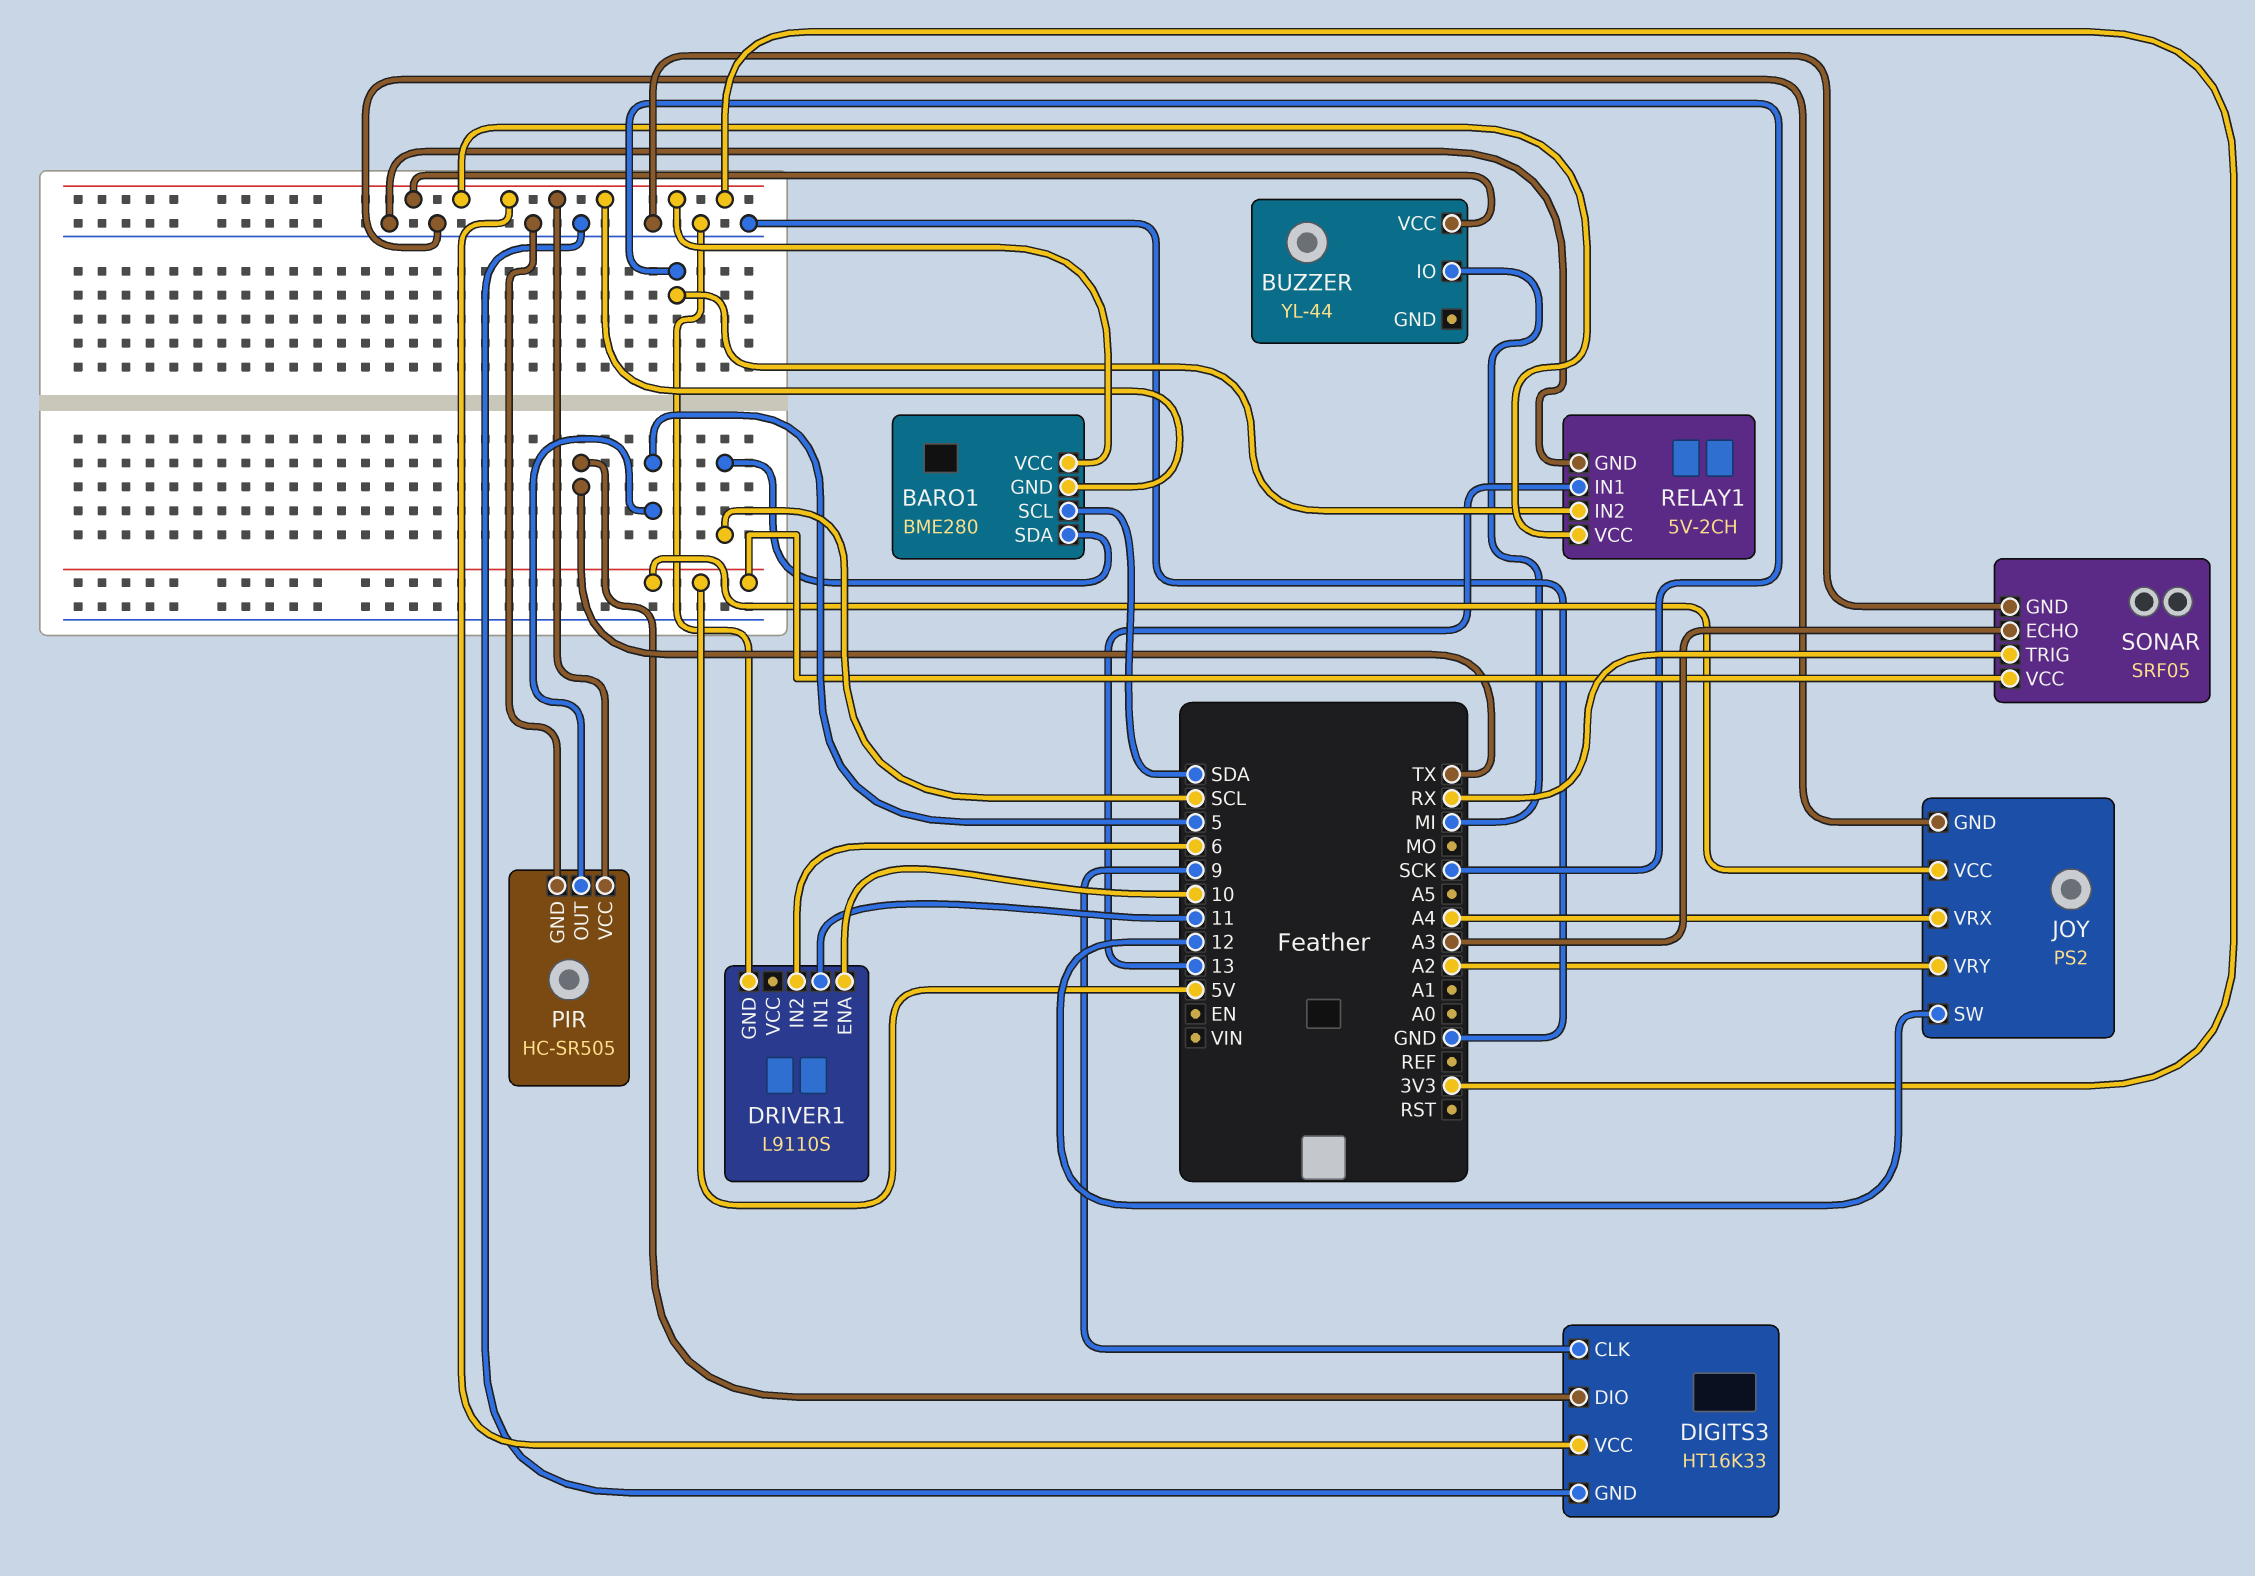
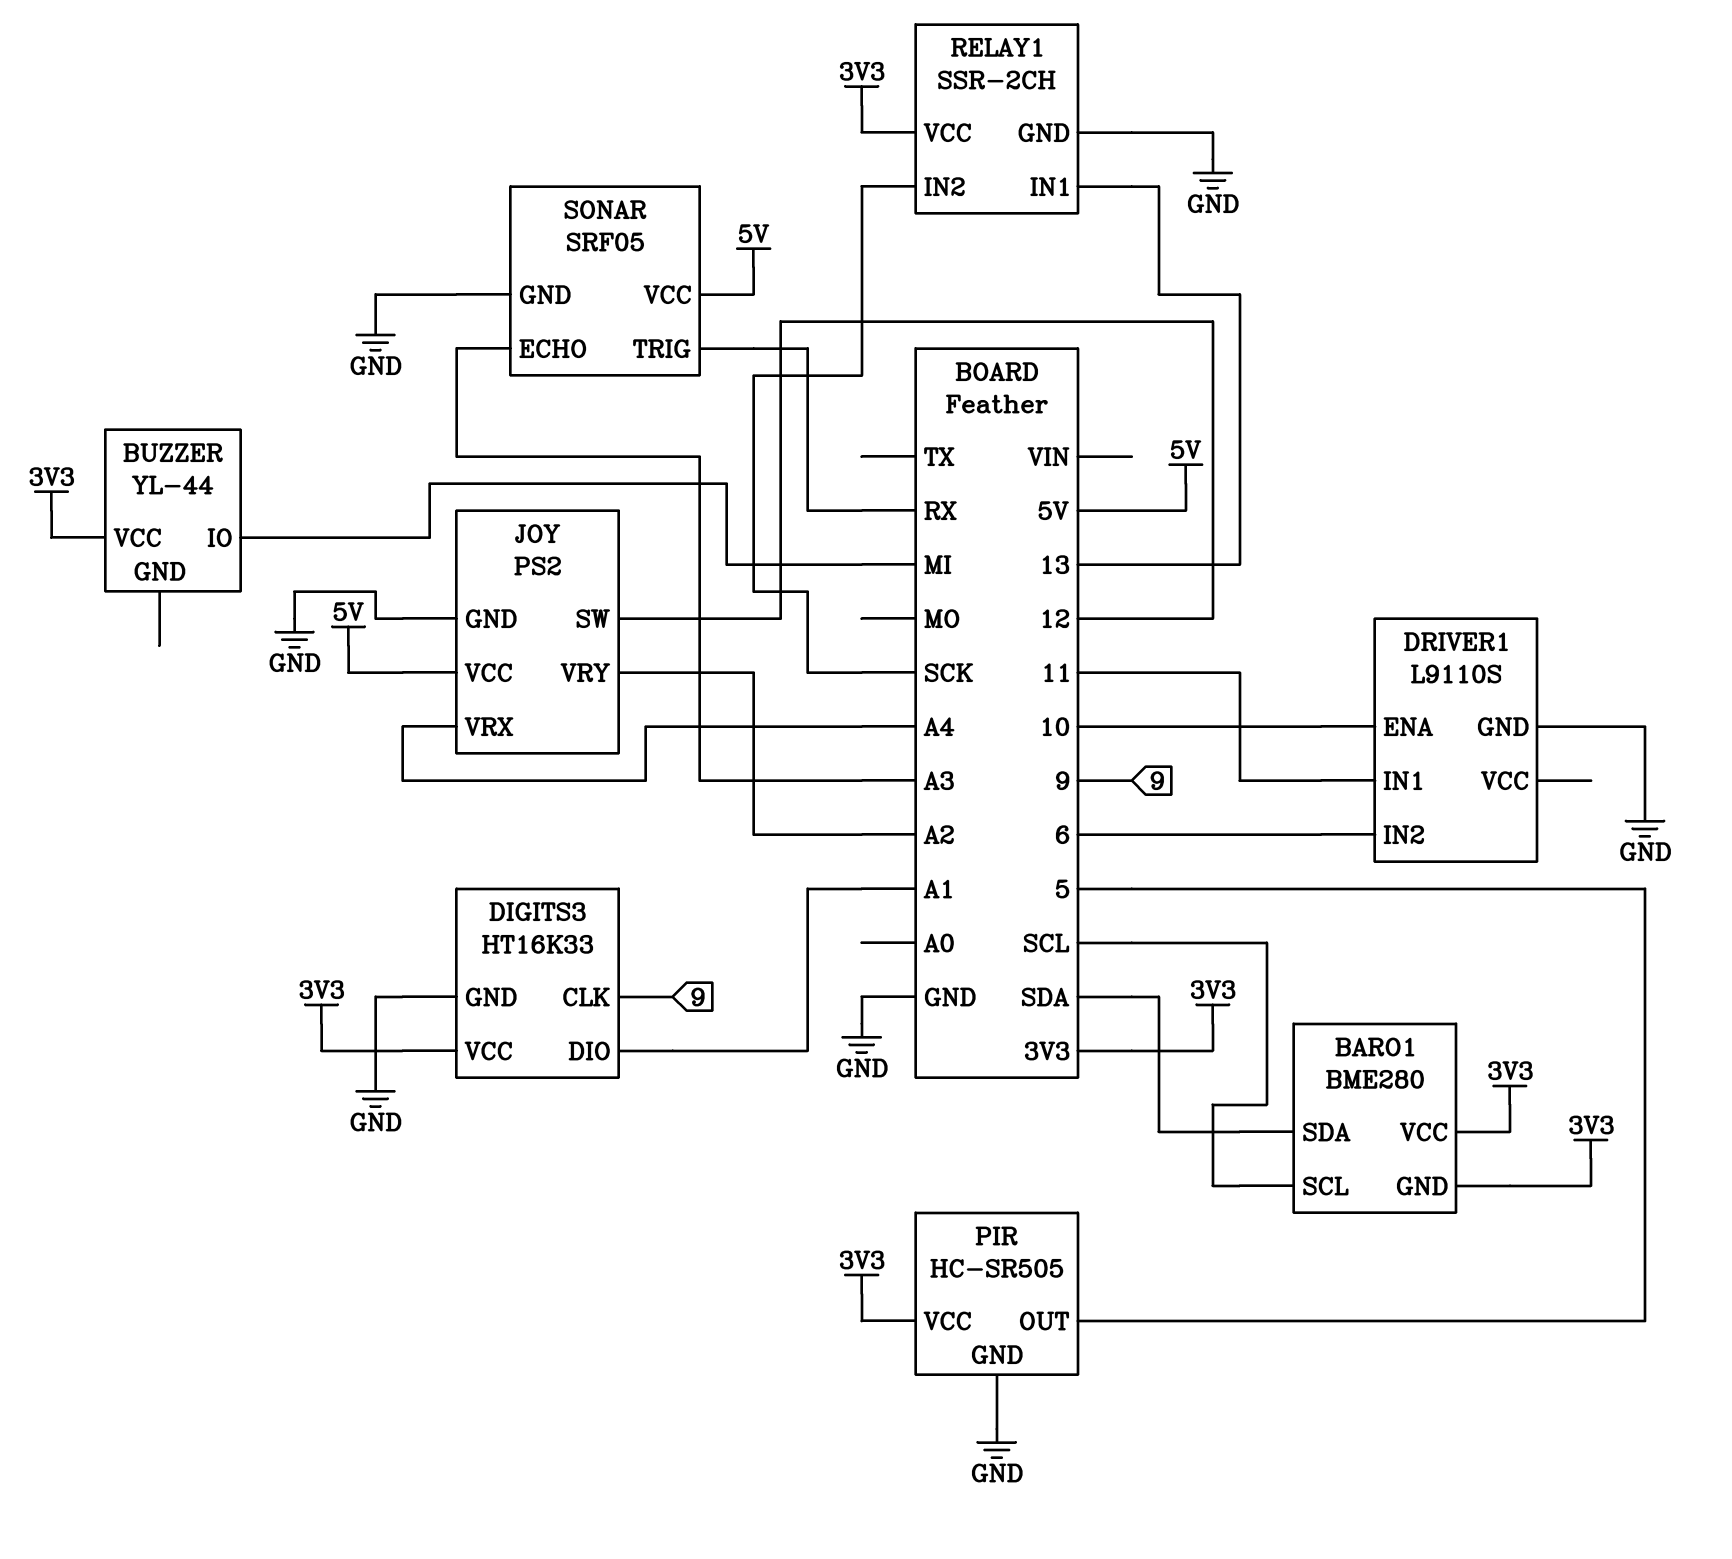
BARO1 pin SCL: SDA -> SCL
BARO1 pin SDA: SCL -> SDA
DIGITS3 pin DIO: TX -> A1
RELAY1: 5V-2CH -> SSR-2CH

